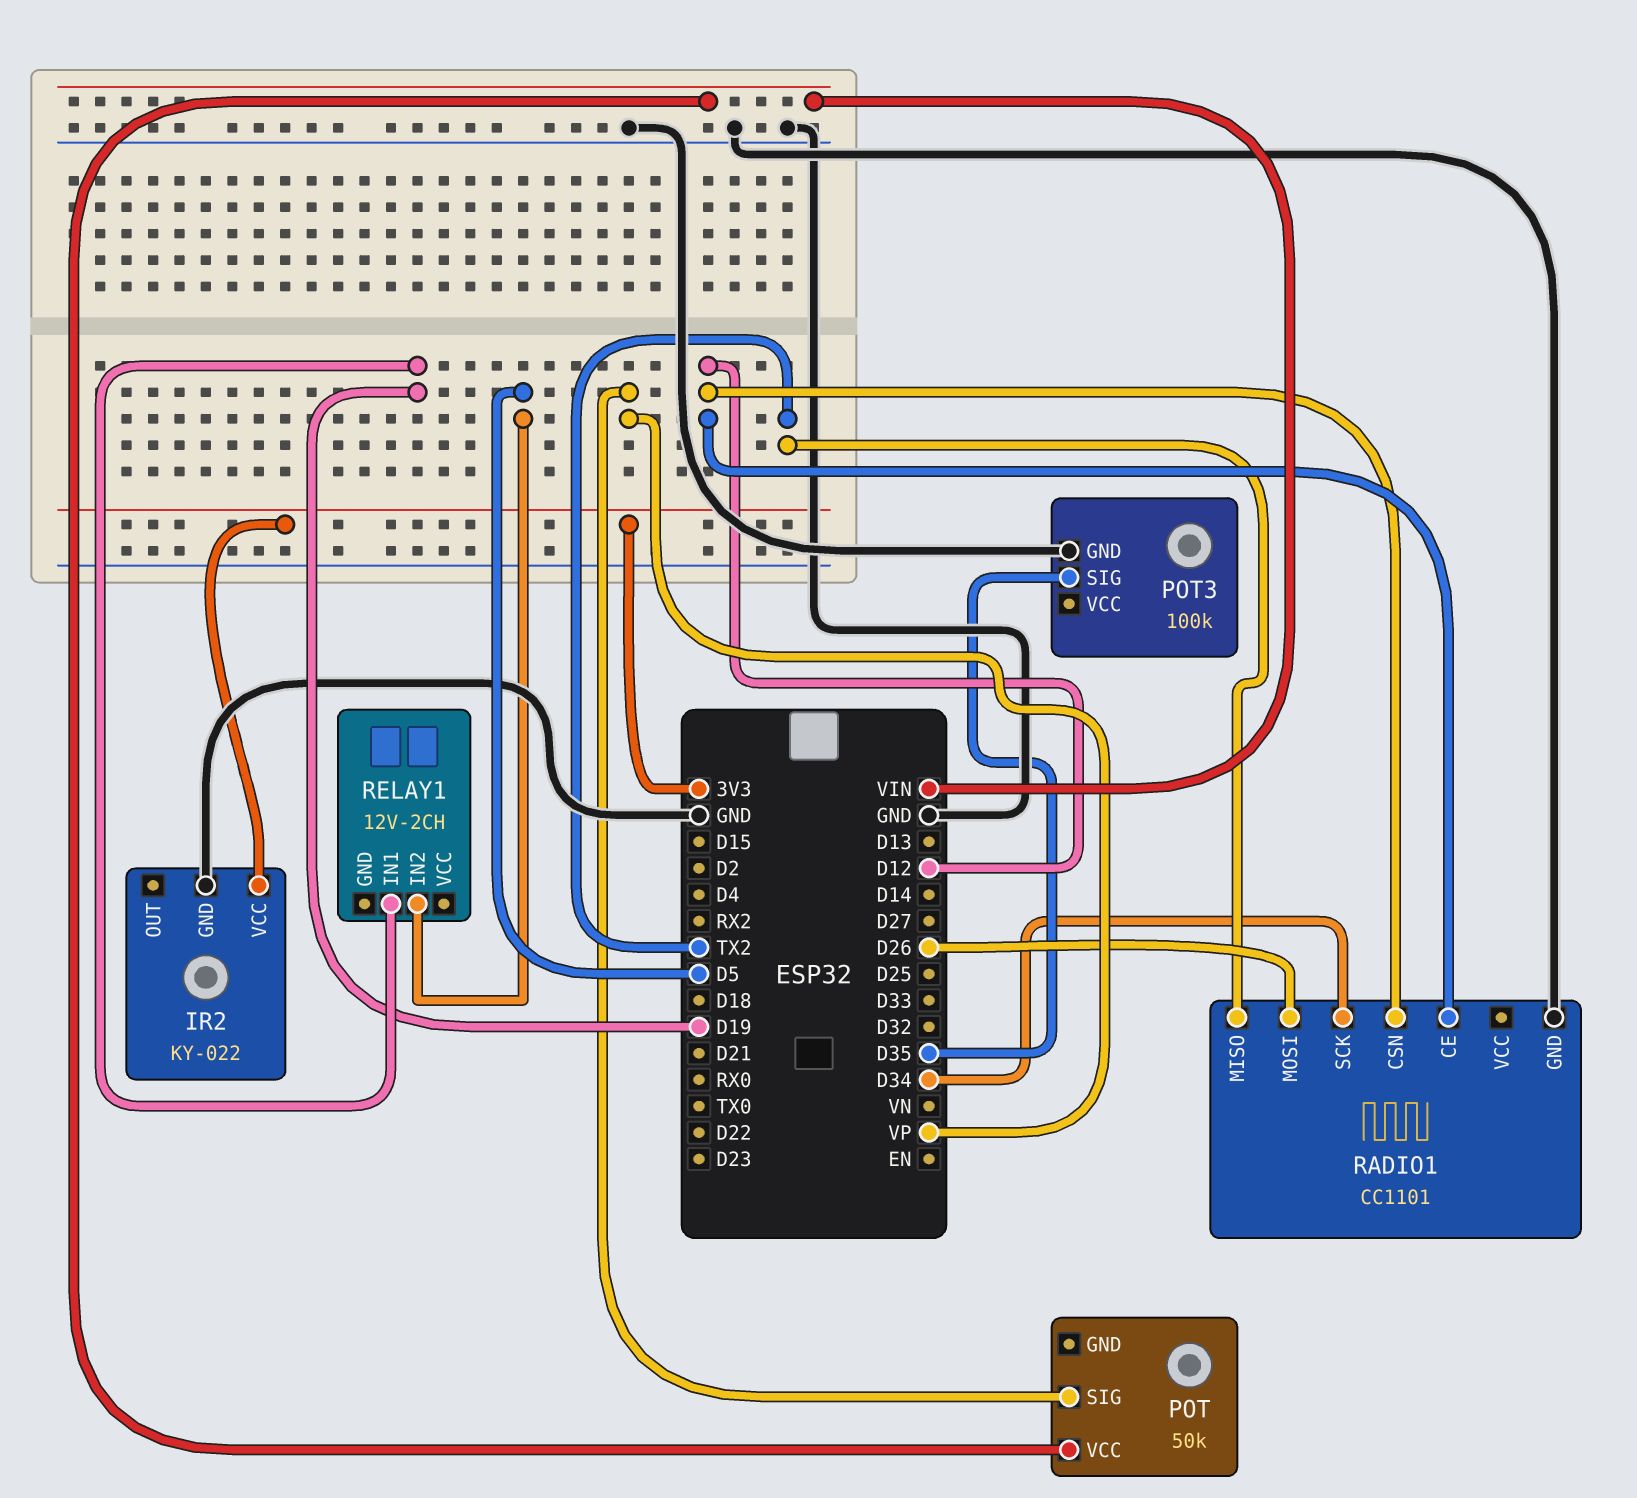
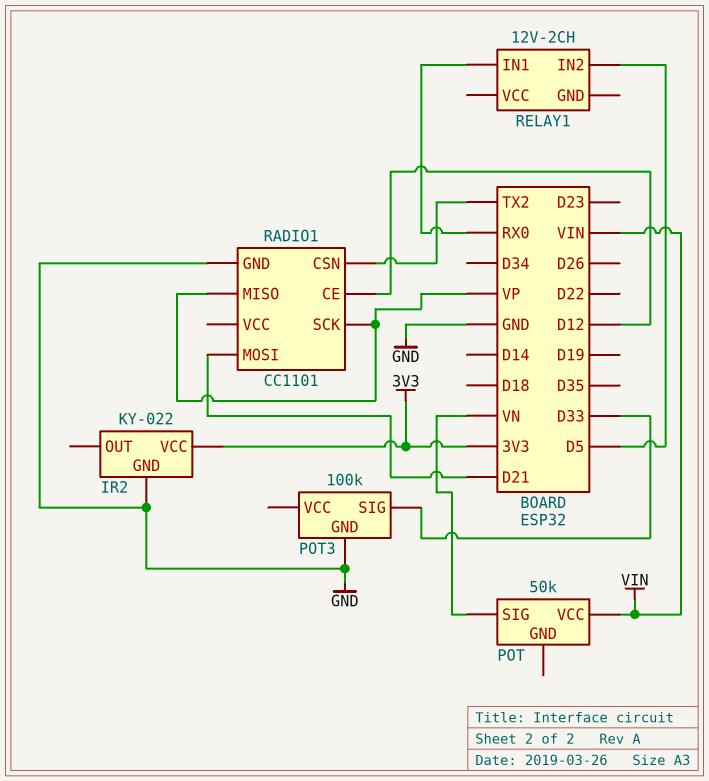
POT pin SIG: VP -> VN
POT3 pin SIG: D35 -> D33
RADIO1 pin CSN: D12 -> TX2
RADIO1 pin MISO: TX2 -> VP
RADIO1 pin MOSI: D26 -> D21
RADIO1 pin SCK: D34 -> VP
RELAY1 pin IN1: D19 -> RX0

